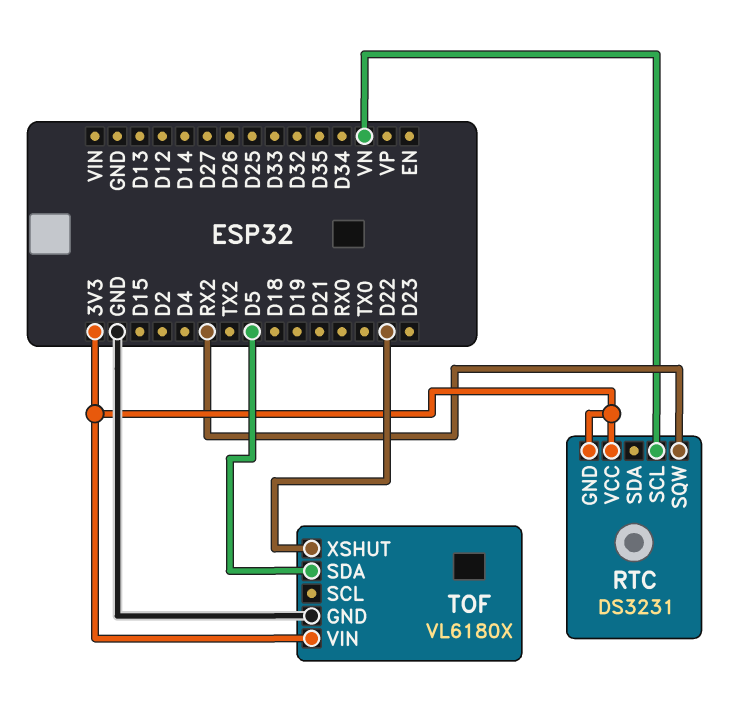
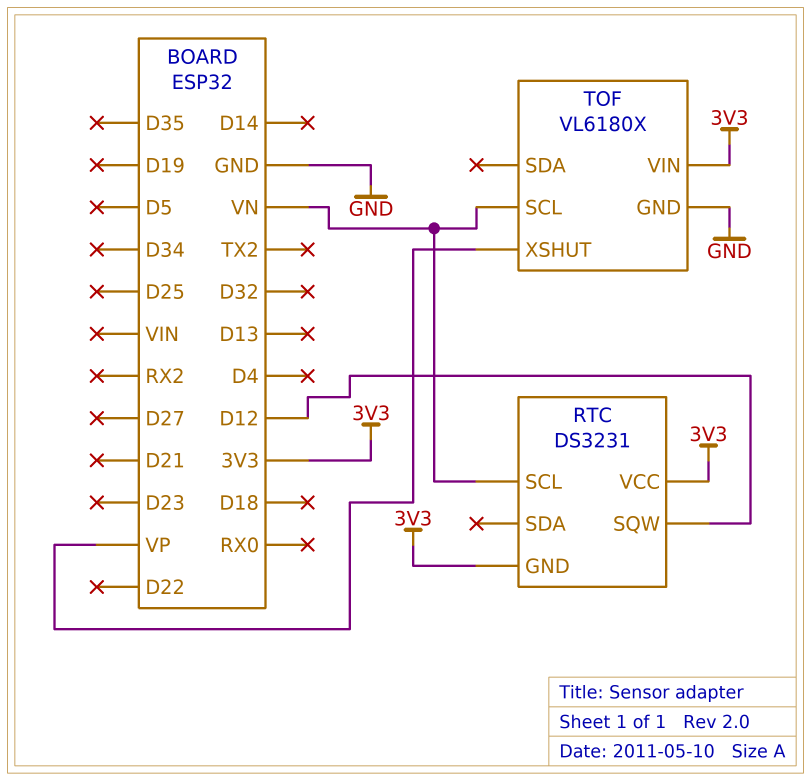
RTC pin SQW: RX2 -> D12
TOF pin SCL: none -> VN
TOF pin SDA: D5 -> none
TOF pin XSHUT: D22 -> VP

